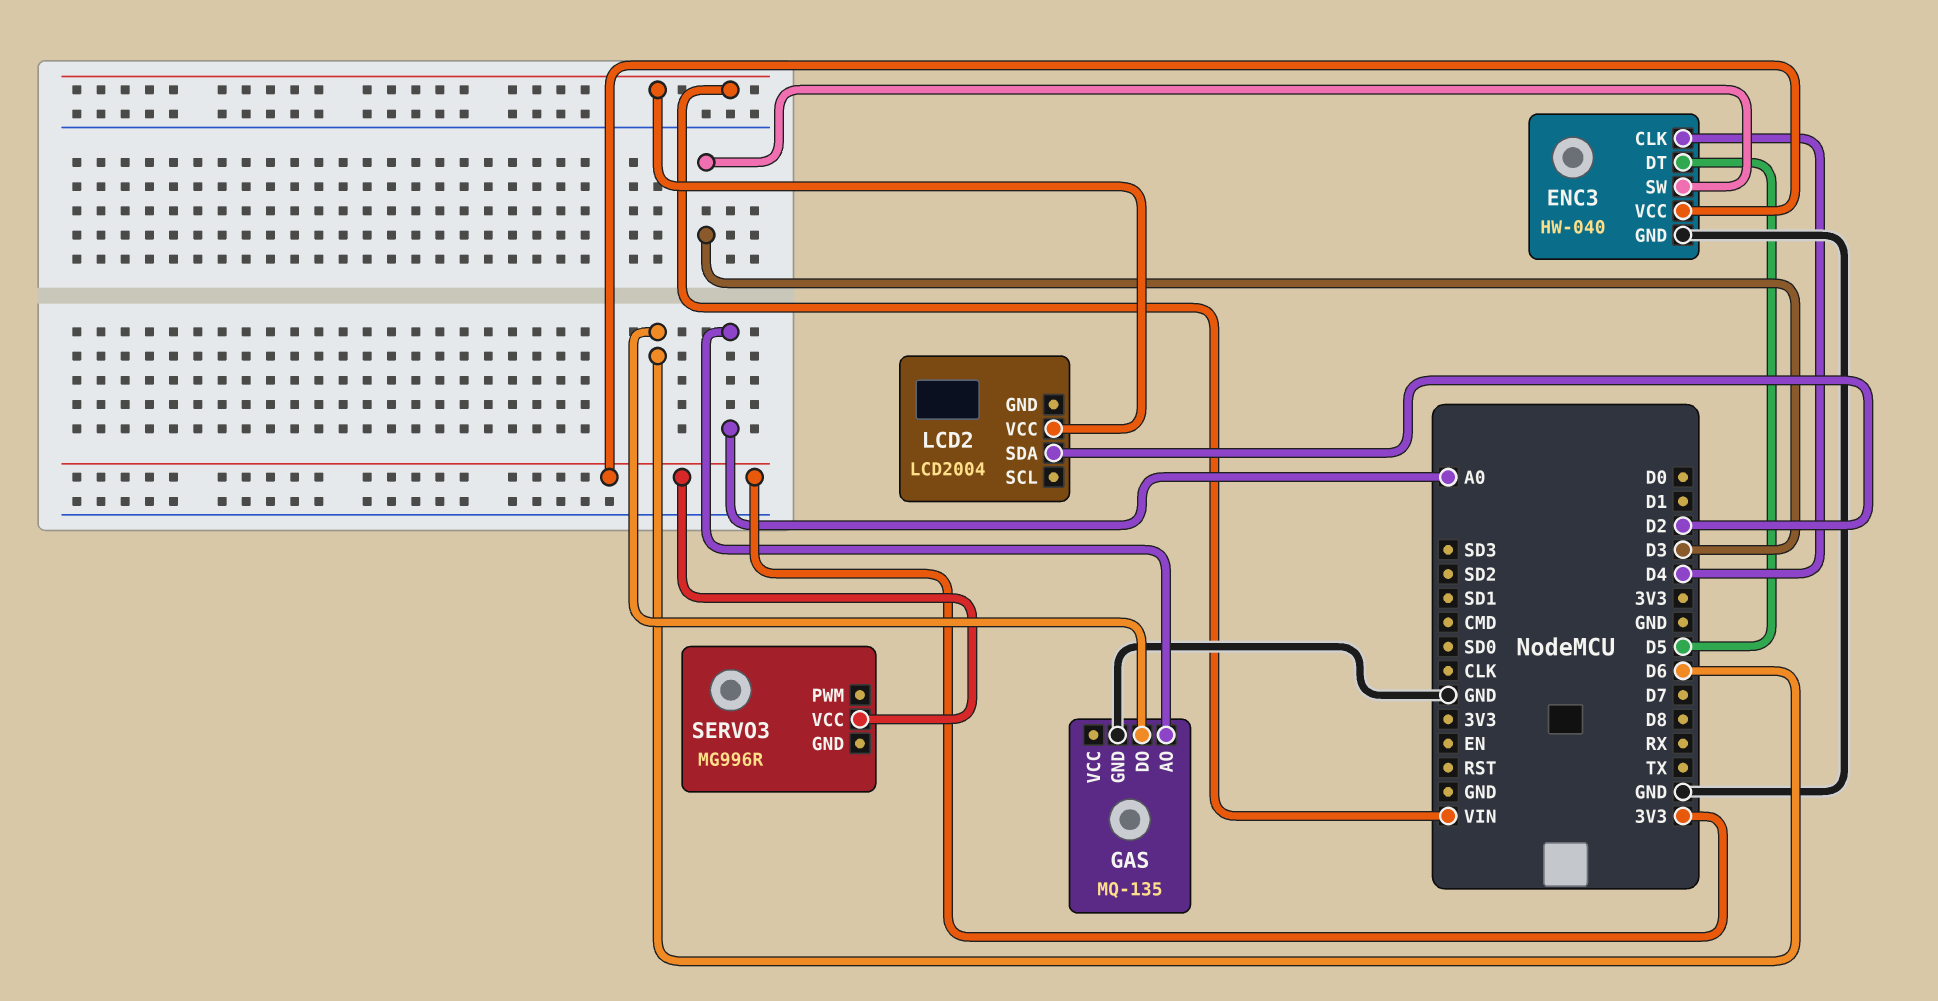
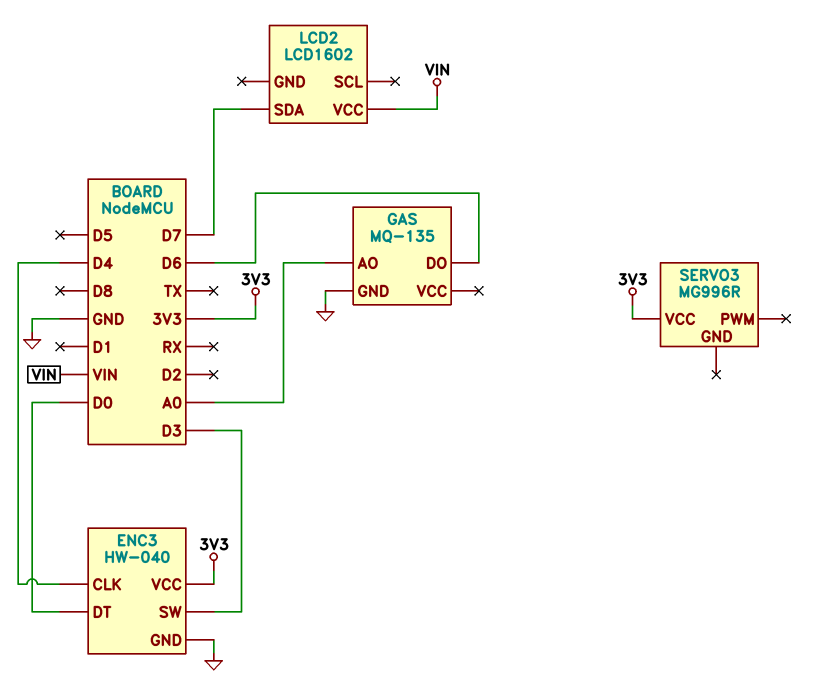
ENC3 pin DT: D5 -> D0
LCD2: LCD2004 -> LCD1602
LCD2 pin SDA: D2 -> D7

